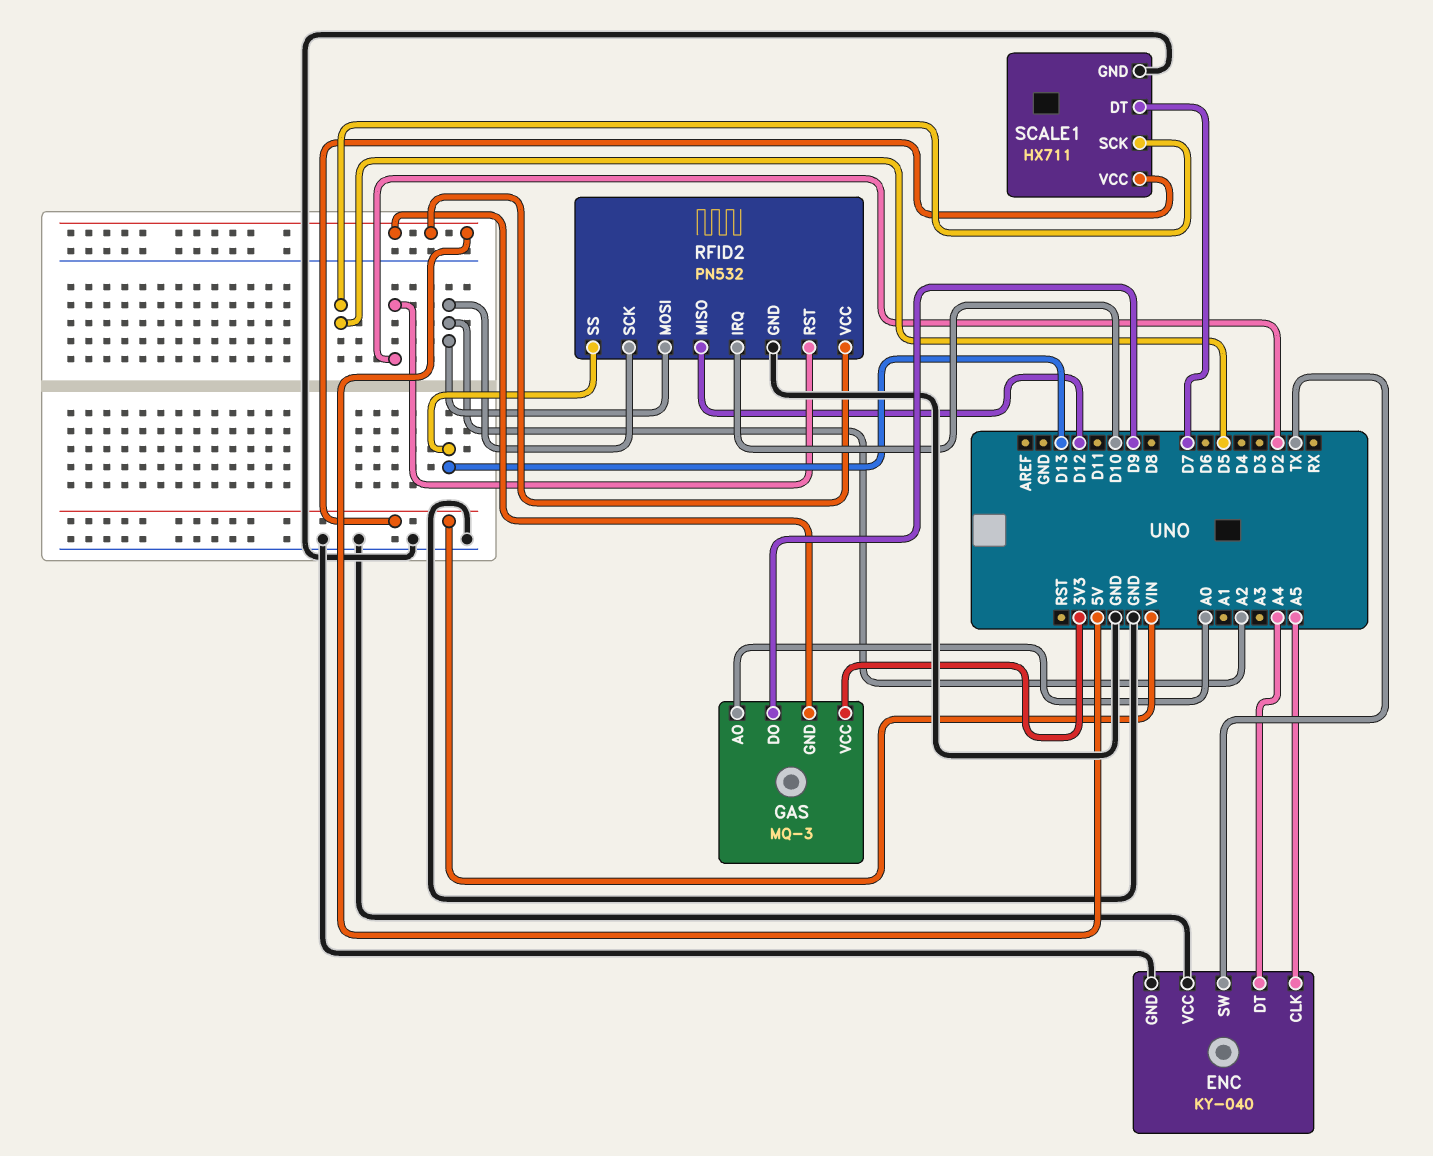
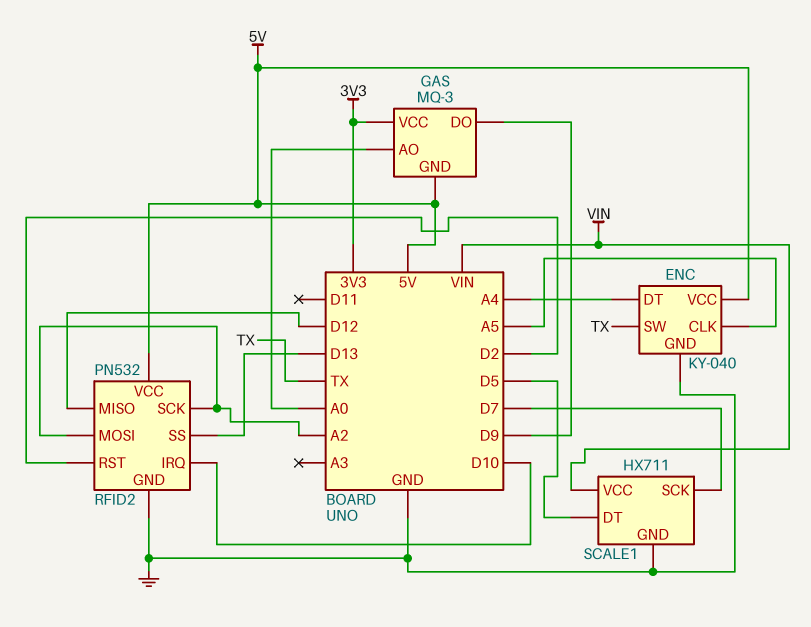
ENC pin VCC: GND -> 5V
SCALE1 pin DT: D7 -> D5
SCALE1 pin SCK: D5 -> D7

